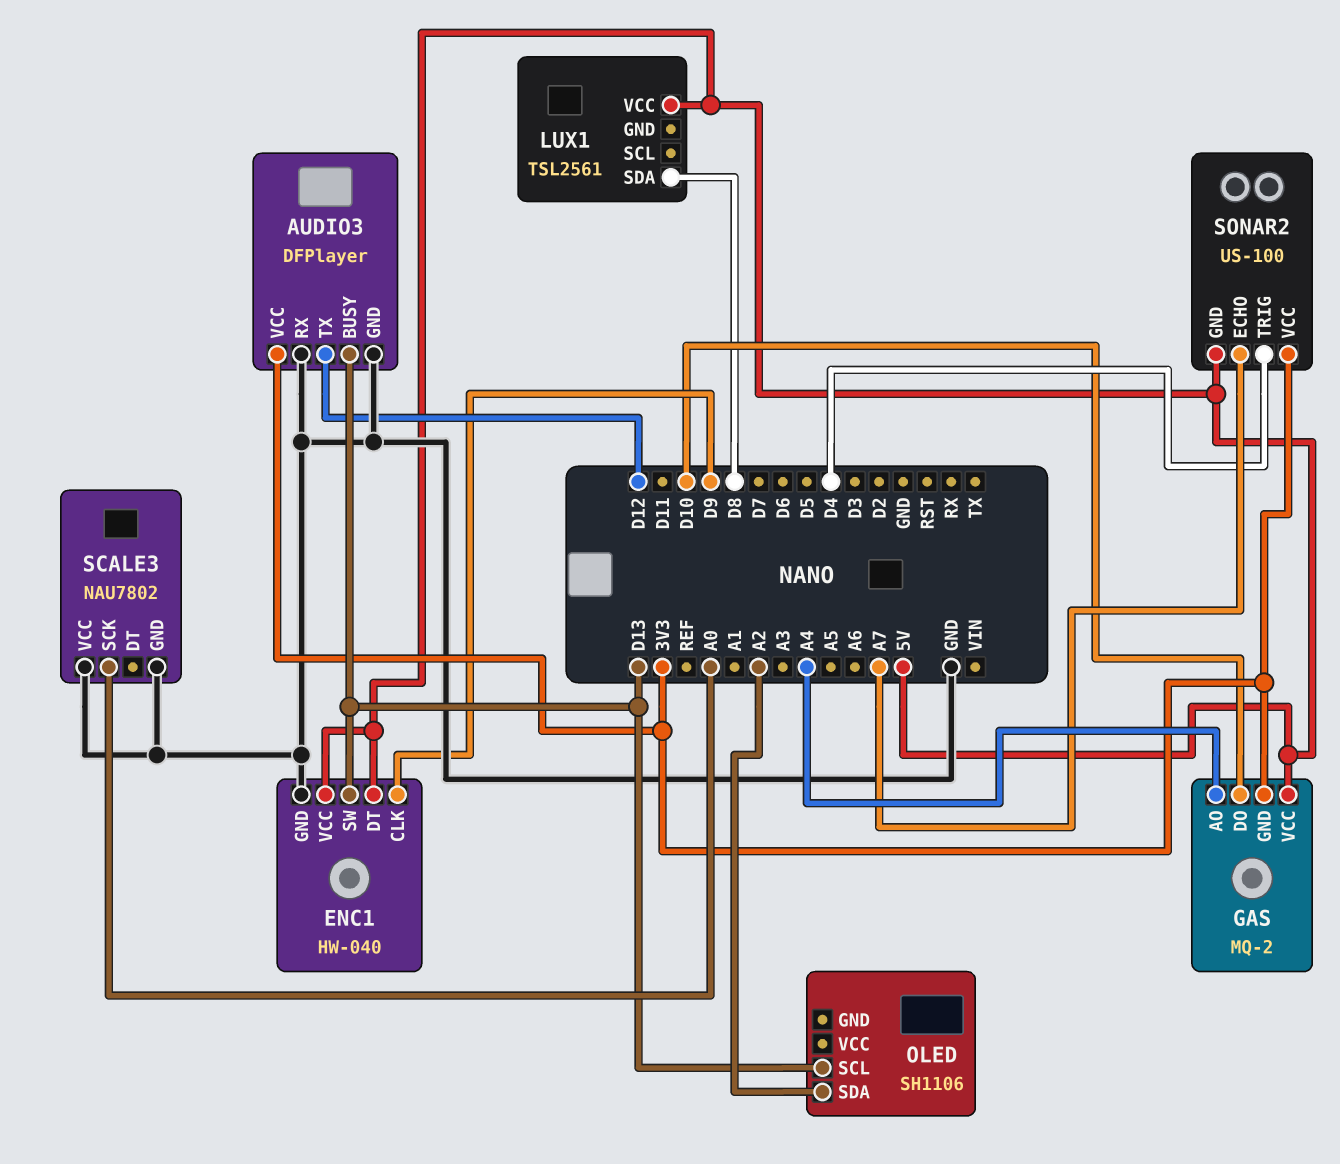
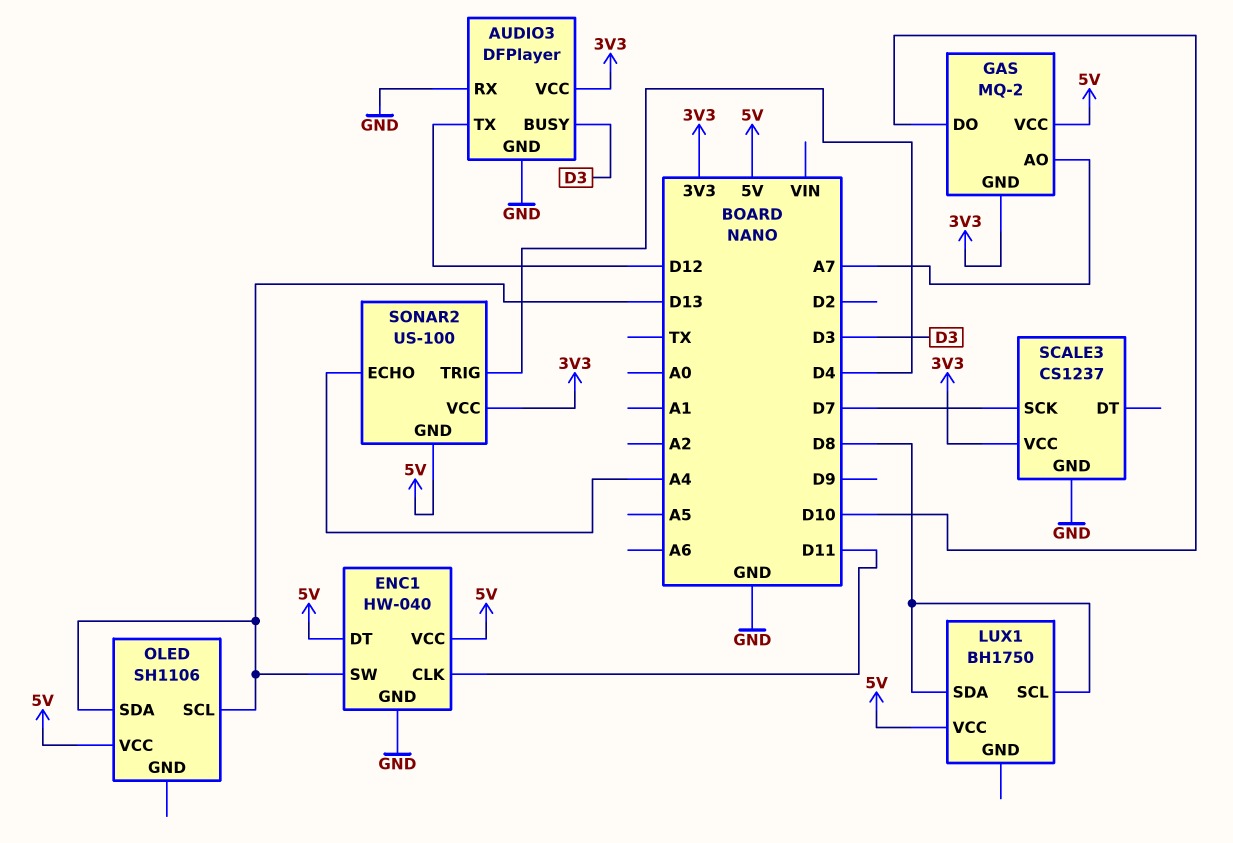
AUDIO3 pin BUSY: D13 -> D3
ENC1 pin CLK: D9 -> D11
GAS pin AO: A4 -> A7
LUX1: TSL2561 -> BH1750
LUX1 pin SCL: none -> D8
OLED pin SDA: A2 -> D13
OLED pin VCC: none -> 5V
SCALE3: NAU7802 -> CS1237
SCALE3 pin SCK: A0 -> D7
SCALE3 pin VCC: GND -> 3V3
SONAR2 pin ECHO: A7 -> A4

